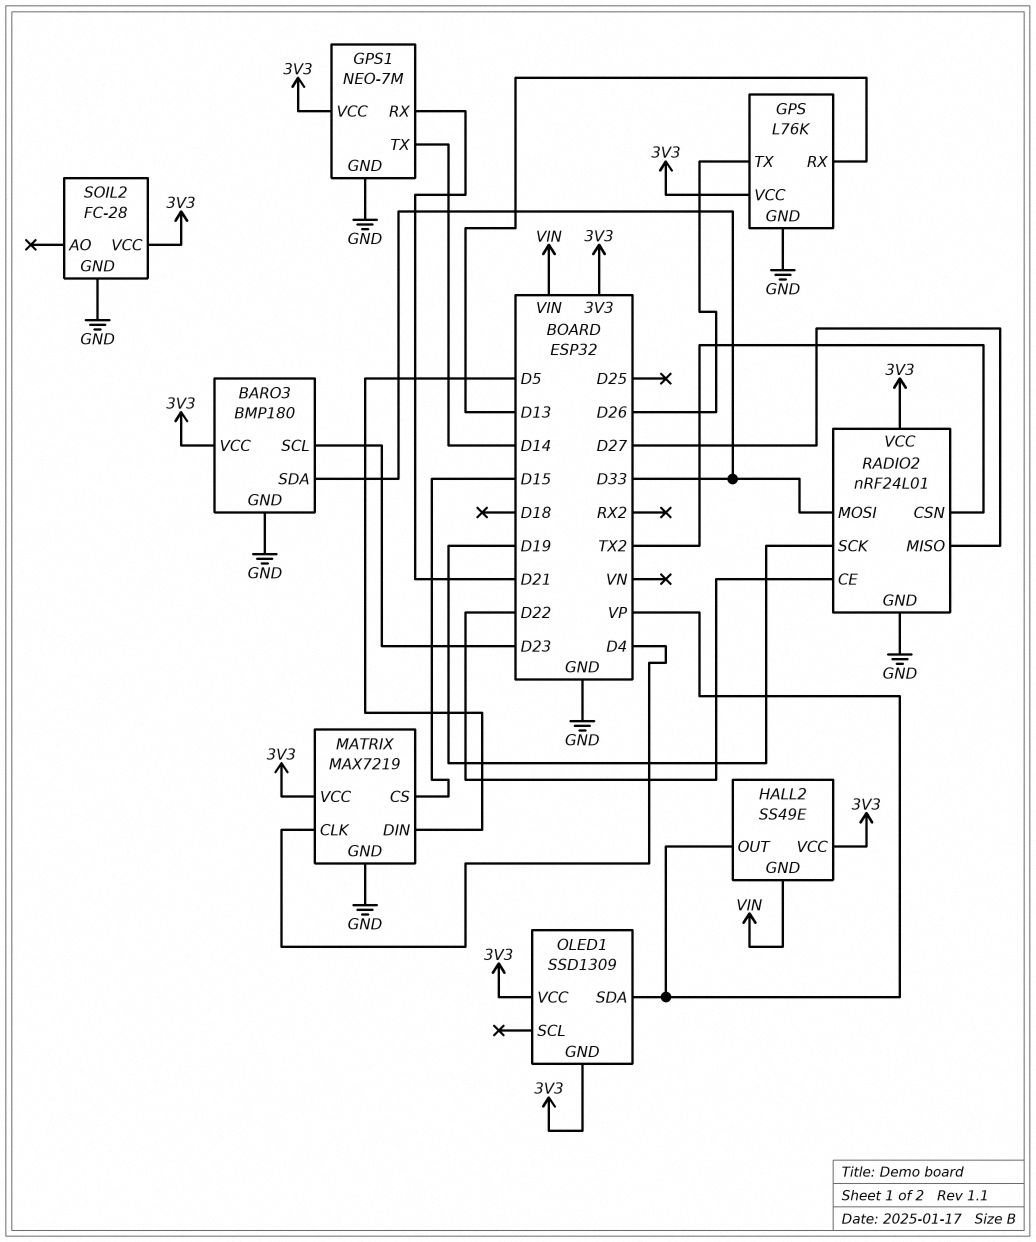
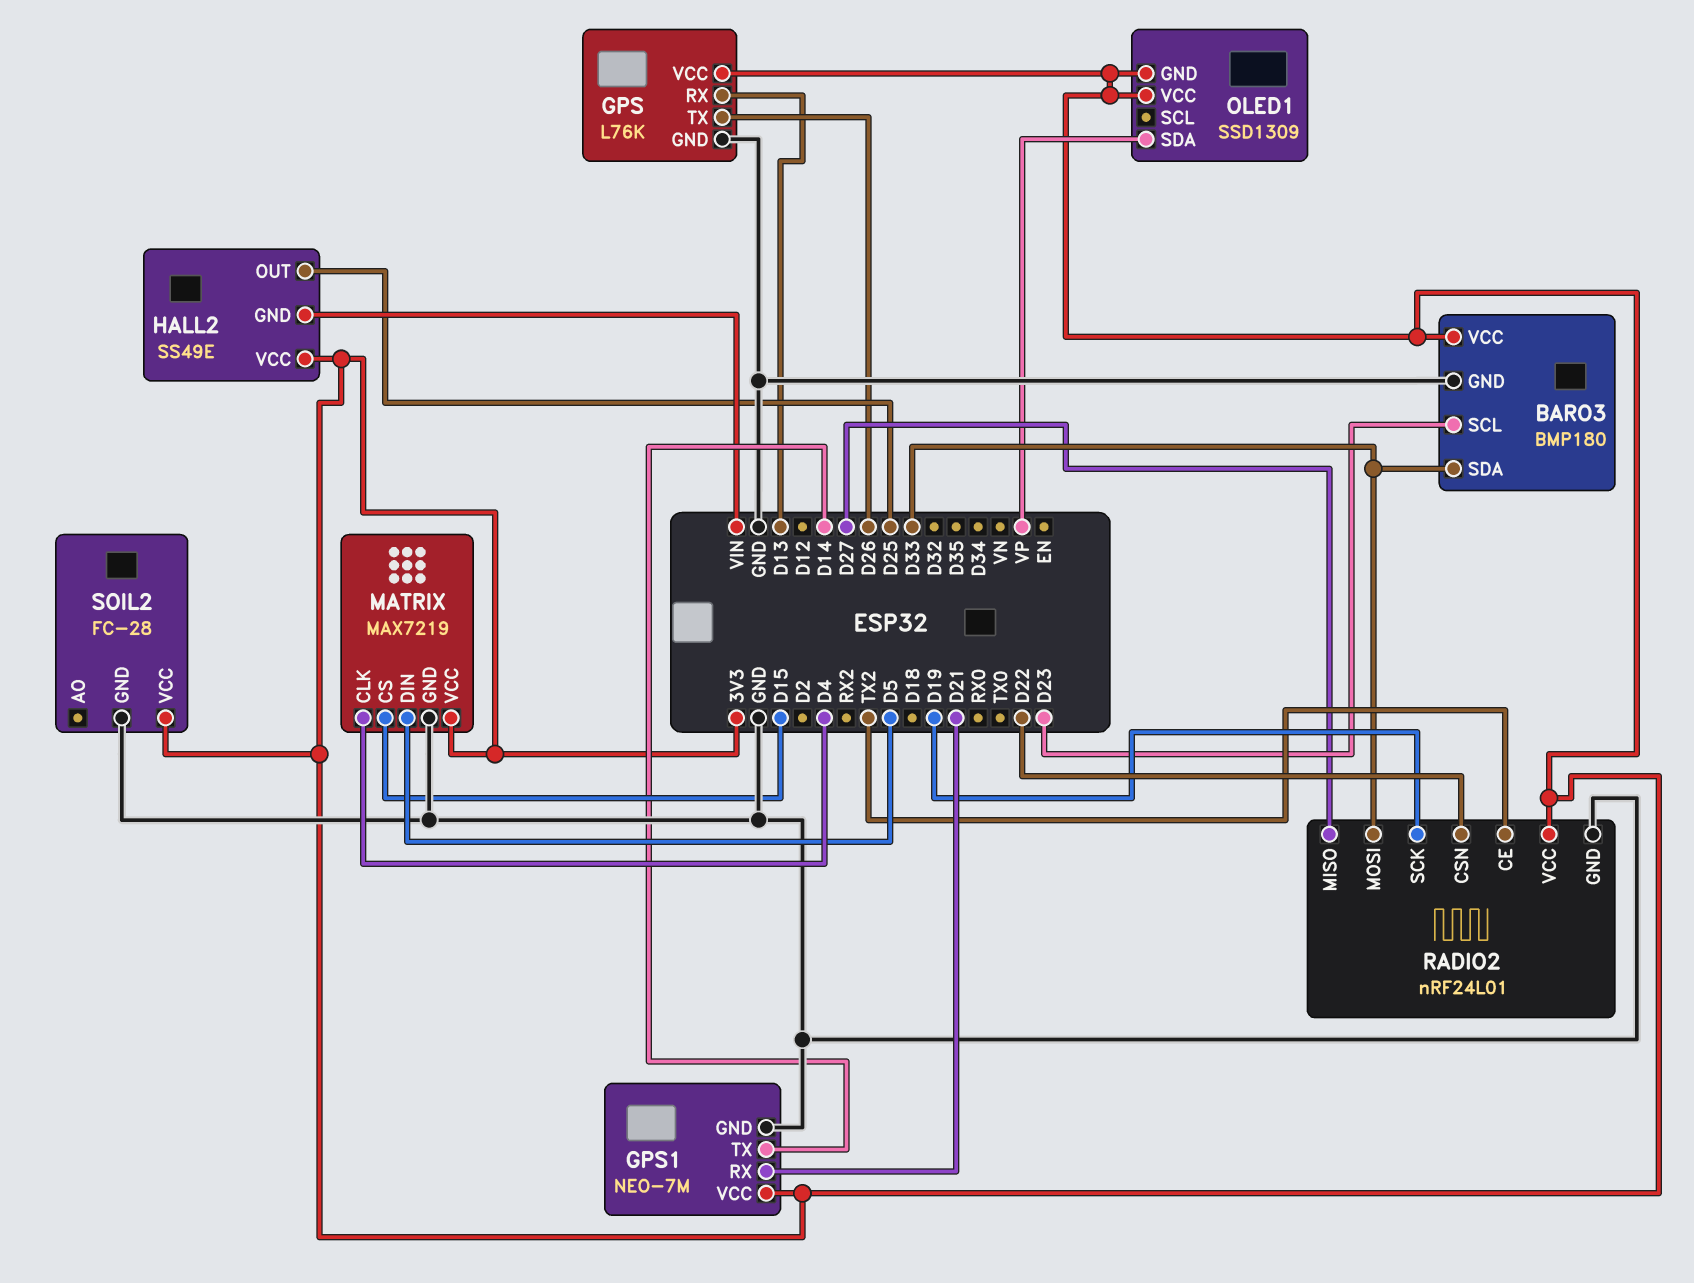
HALL2 pin OUT: VP -> D25
RADIO2 pin CE: D22 -> TX2
RADIO2 pin CSN: TX2 -> D22

